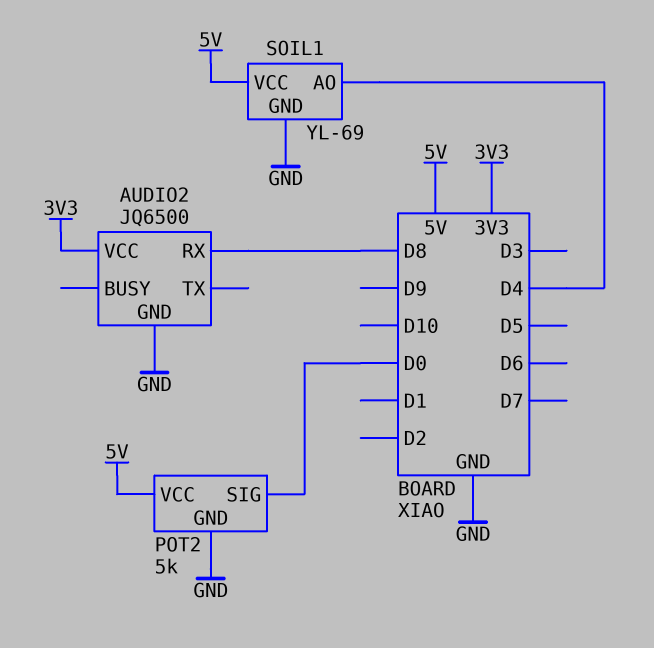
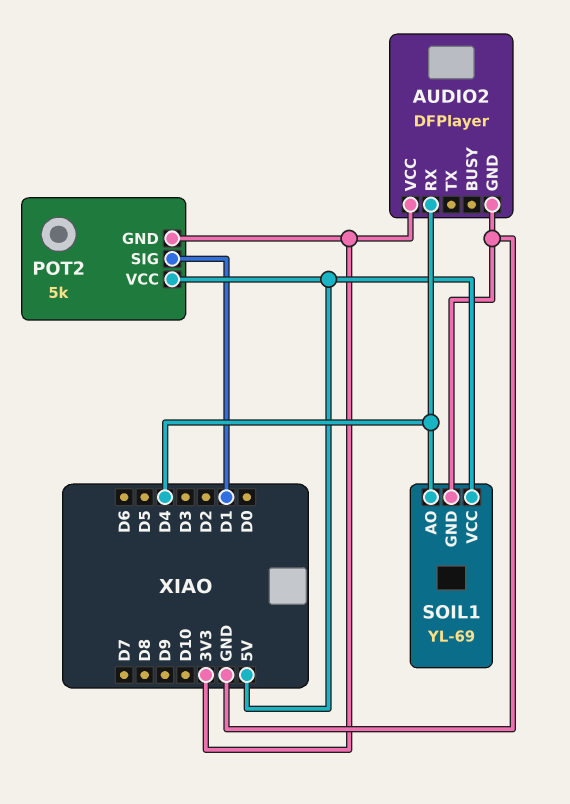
AUDIO2: JQ6500 -> DFPlayer
AUDIO2 pin RX: D8 -> D4
POT2 pin GND: GND -> 3V3
POT2 pin SIG: D0 -> D1

